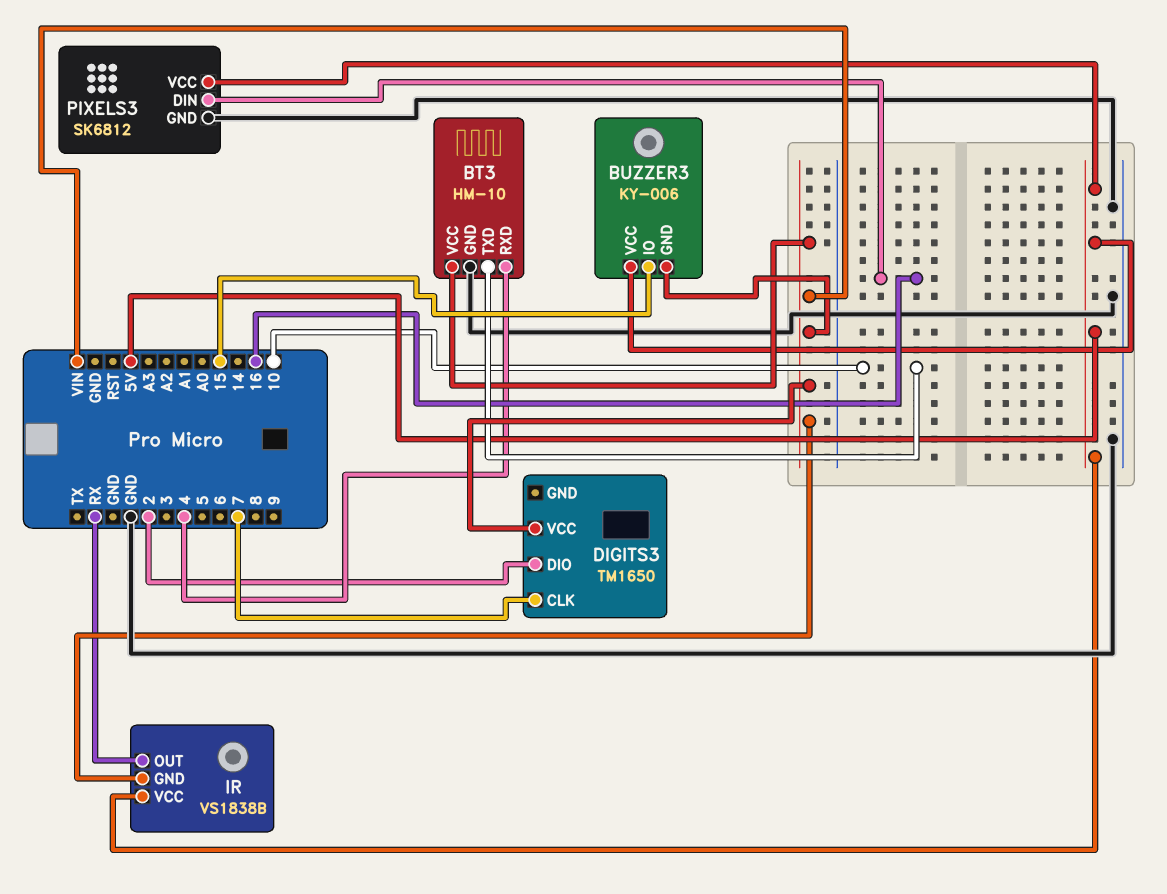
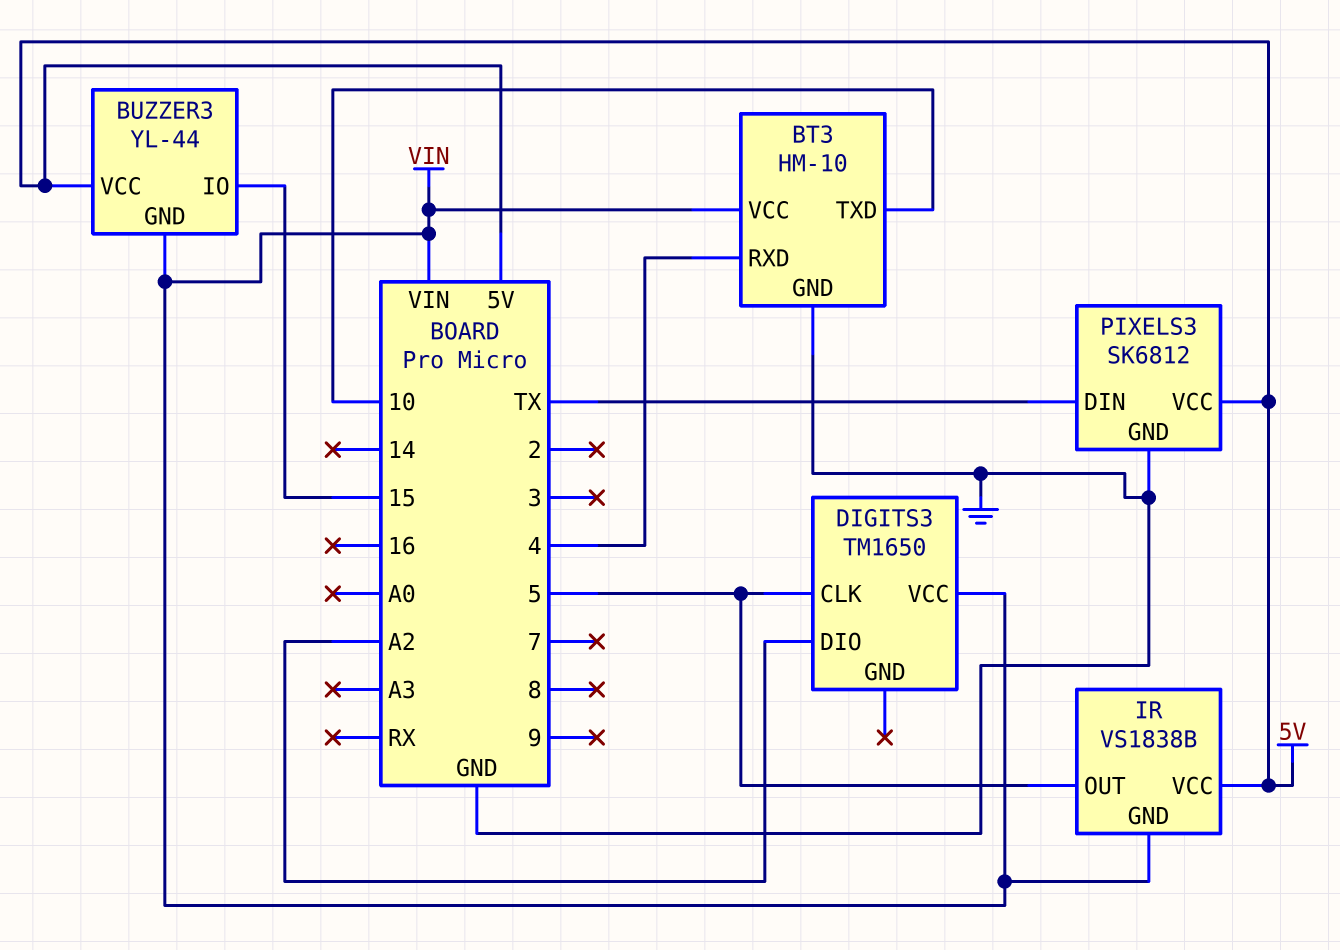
BUZZER3: KY-006 -> YL-44
DIGITS3 pin CLK: 7 -> 5
DIGITS3 pin DIO: 2 -> A2
IR pin OUT: RX -> 5
PIXELS3 pin DIN: 16 -> TX

